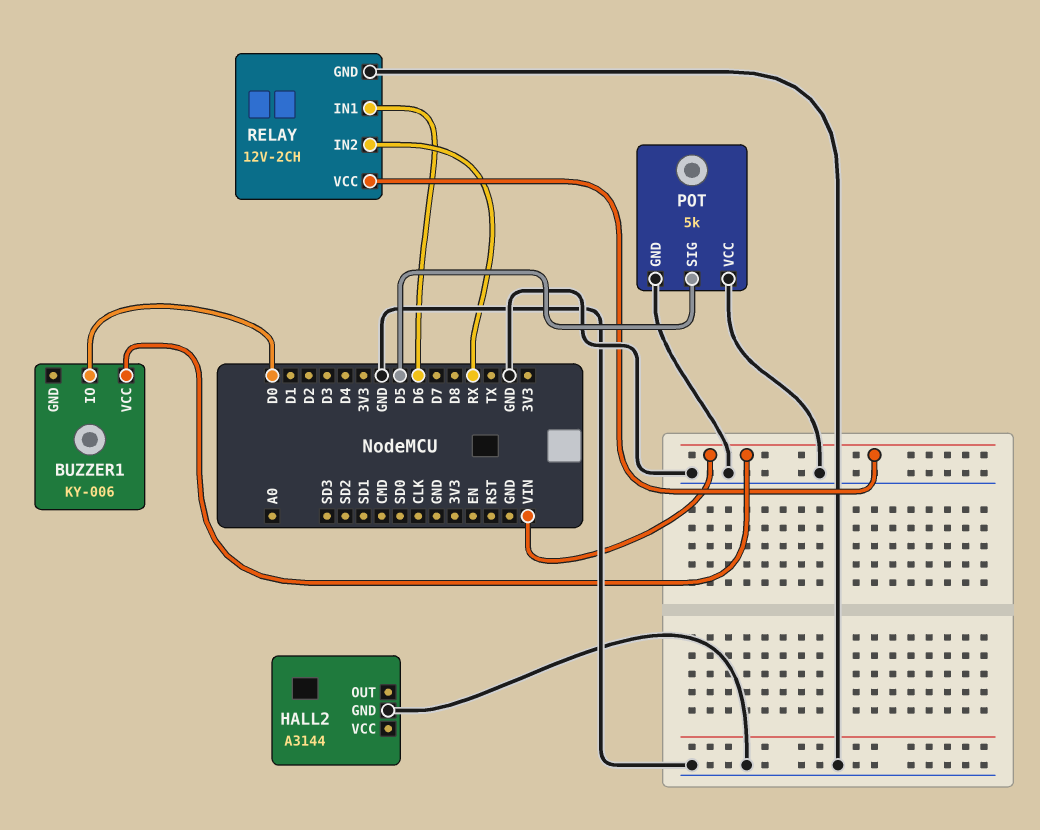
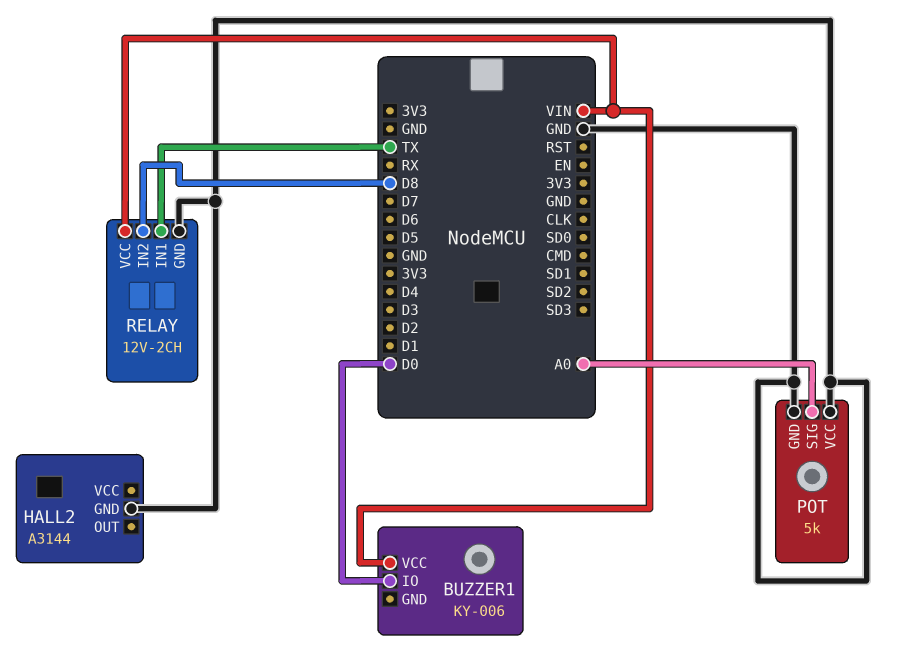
POT pin SIG: D5 -> A0
RELAY pin IN1: D6 -> TX
RELAY pin IN2: RX -> D8

